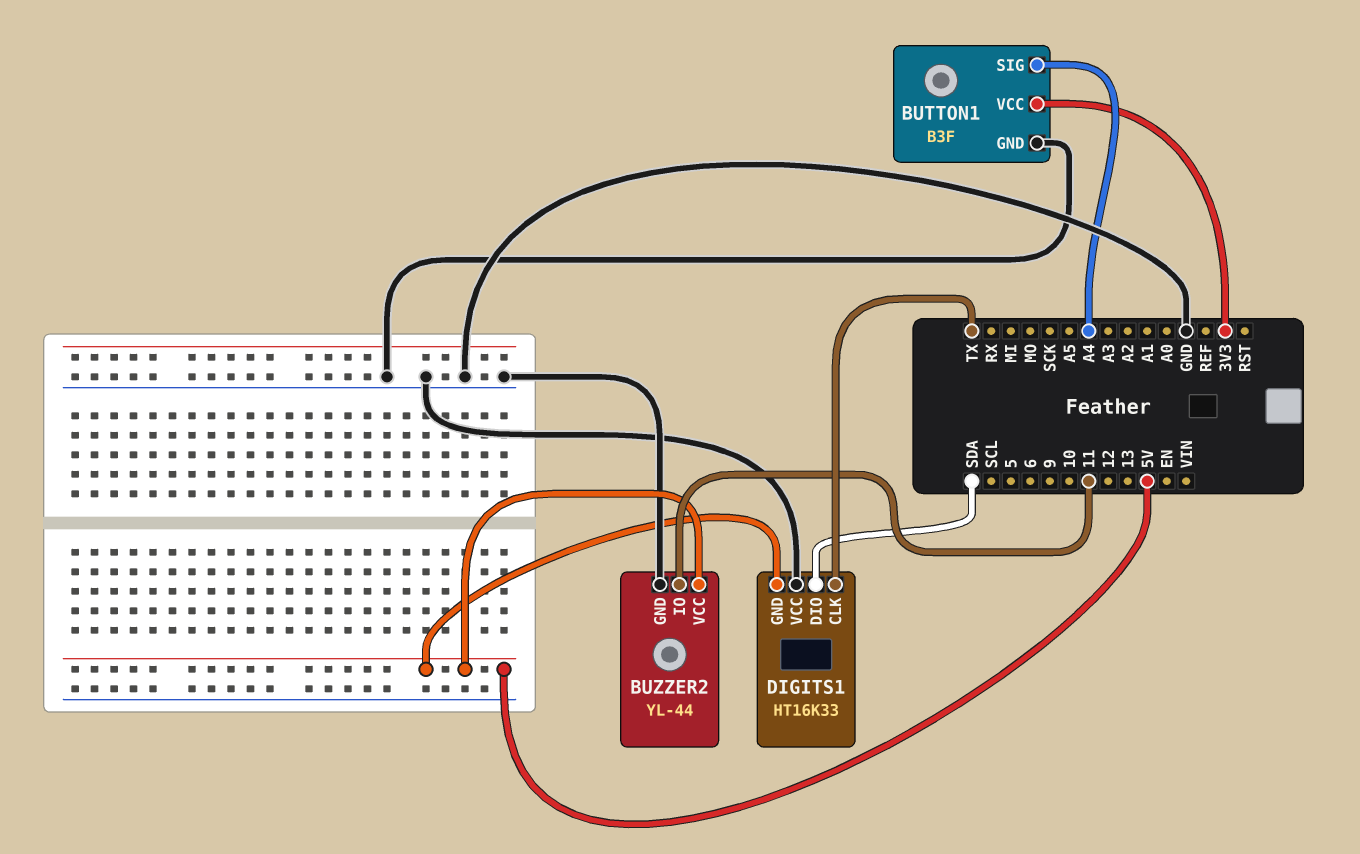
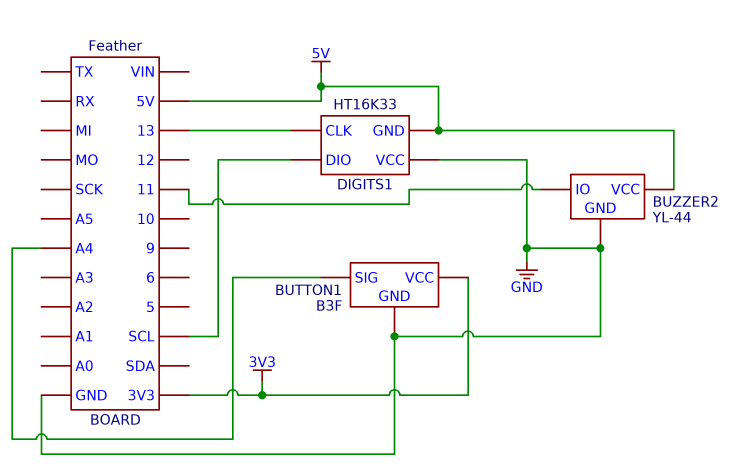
DIGITS1 pin CLK: TX -> 13
DIGITS1 pin DIO: SDA -> SCL

